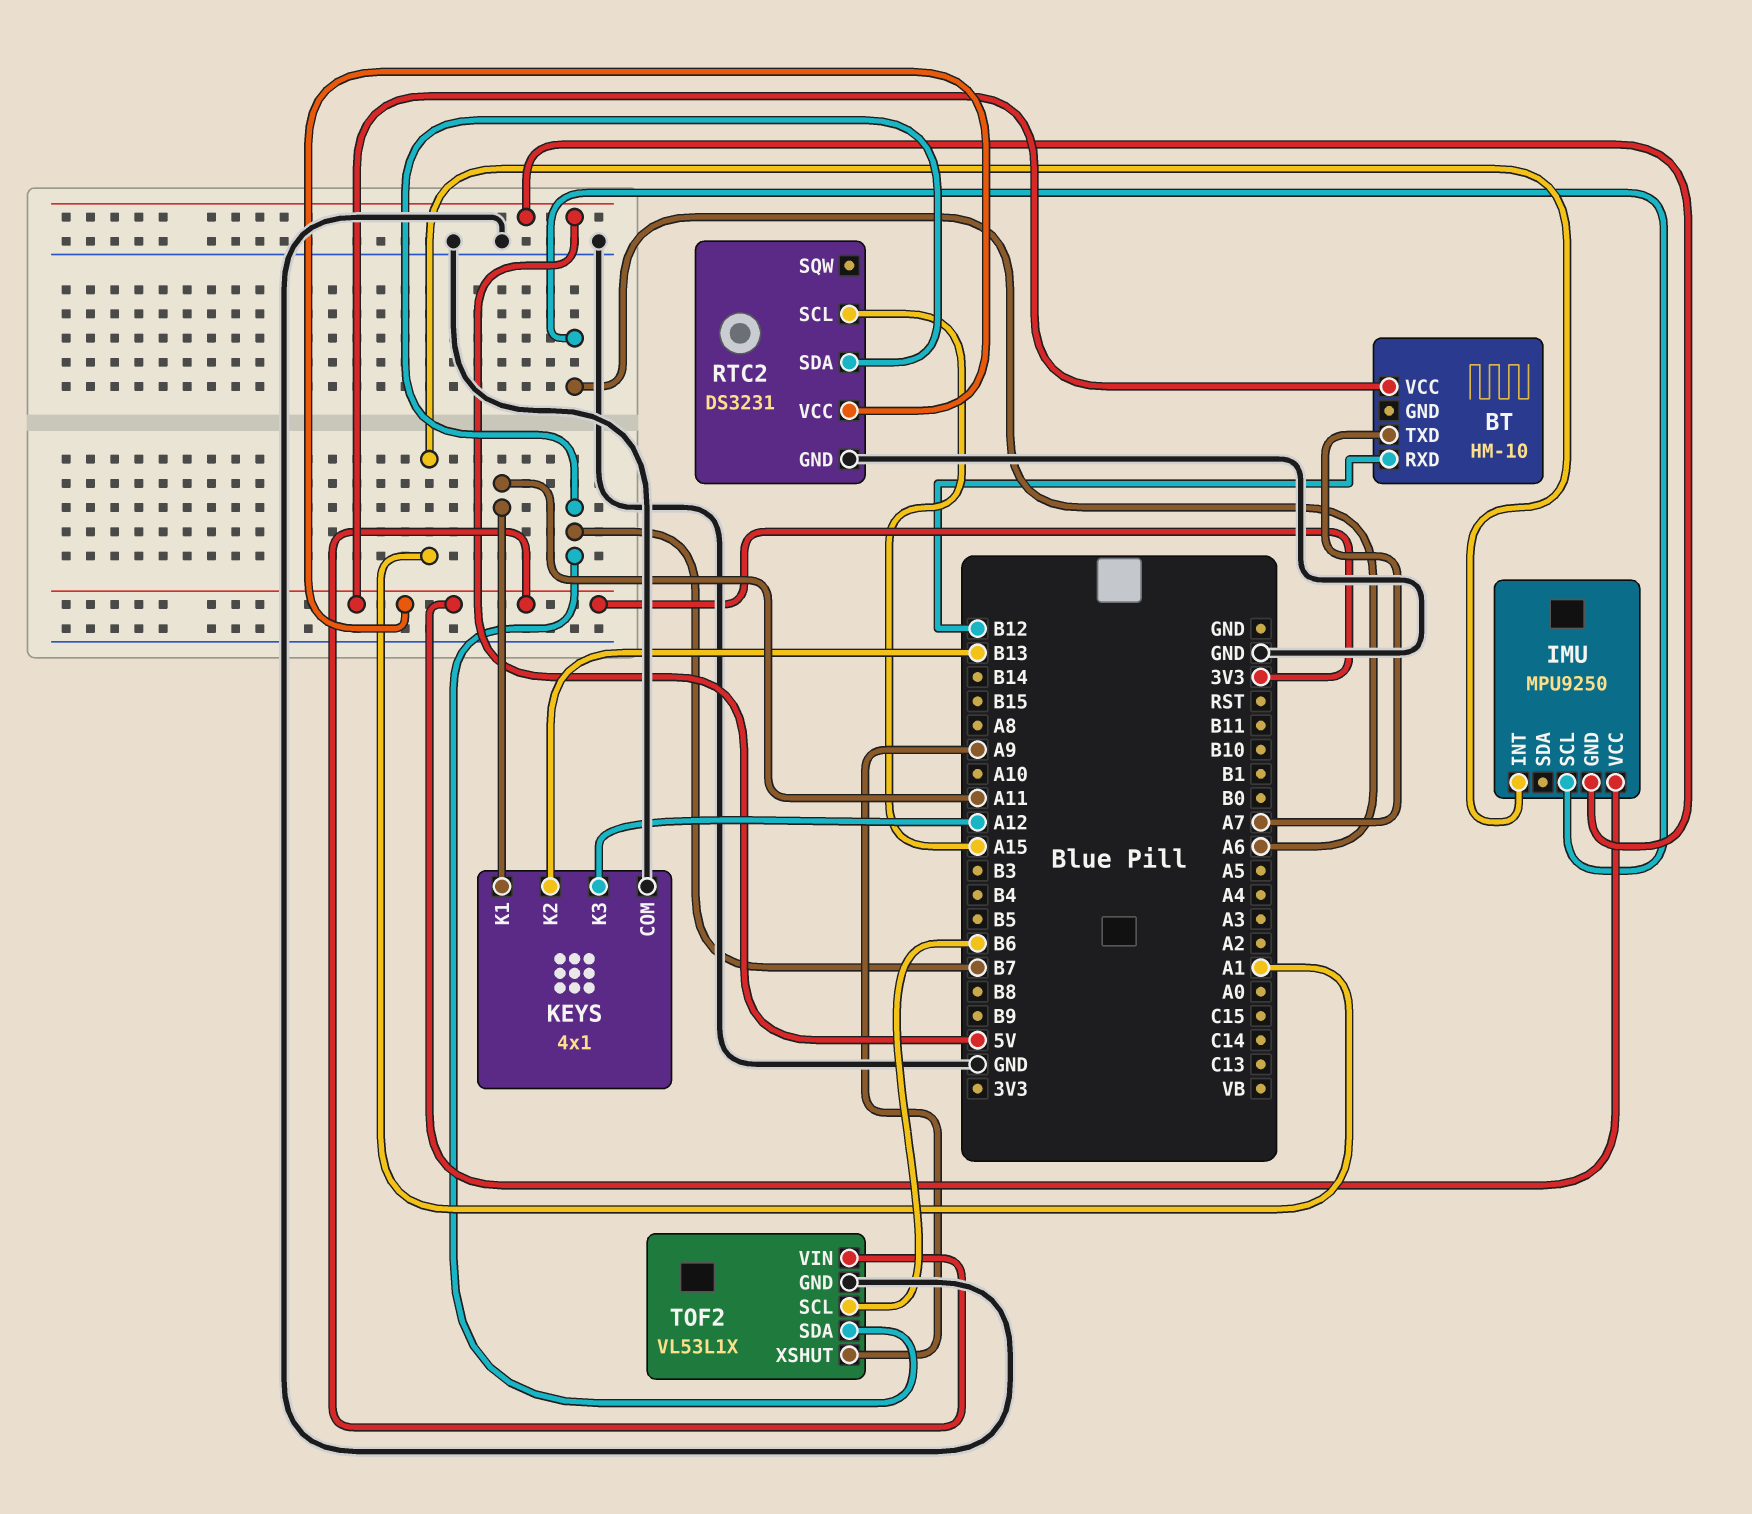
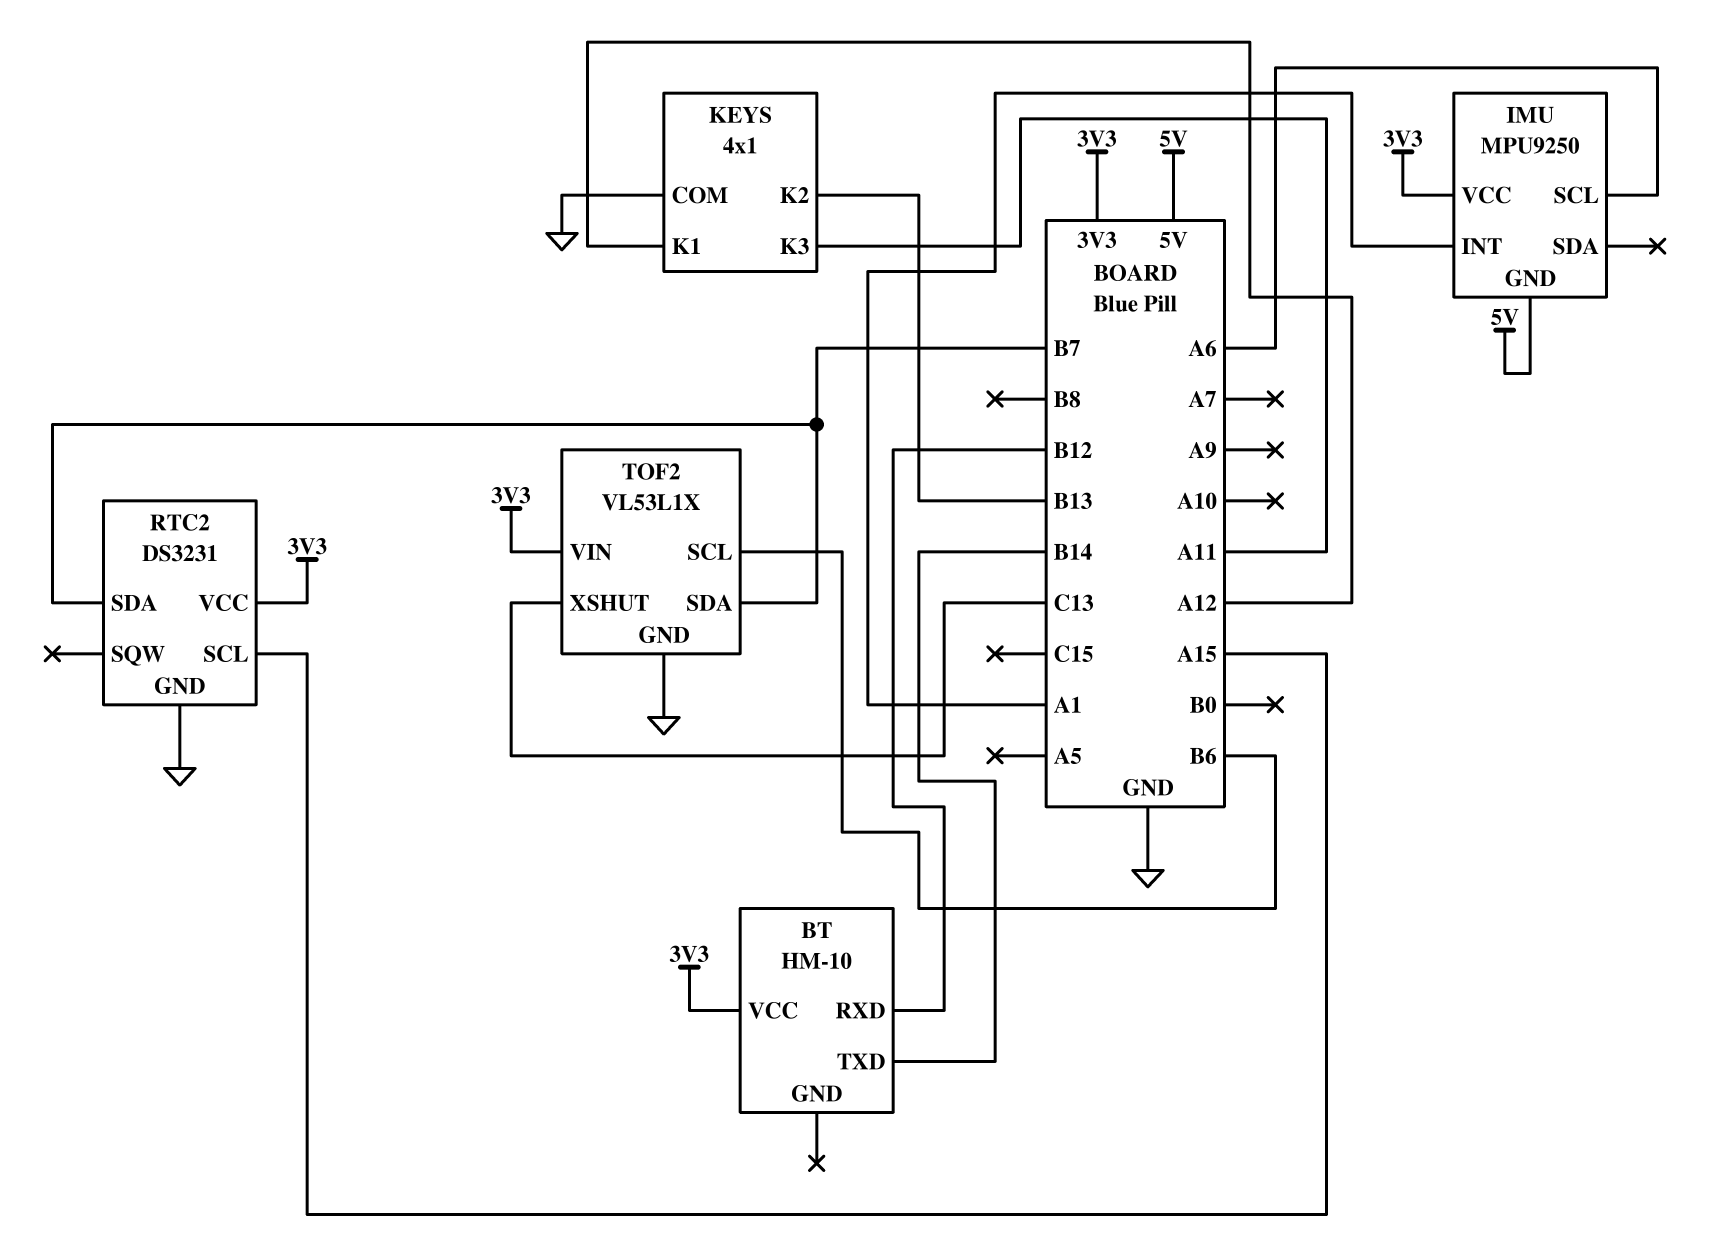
BT pin TXD: A7 -> B14
KEYS pin K1: A11 -> A12
KEYS pin K3: A12 -> A11
TOF2 pin XSHUT: A9 -> C13

